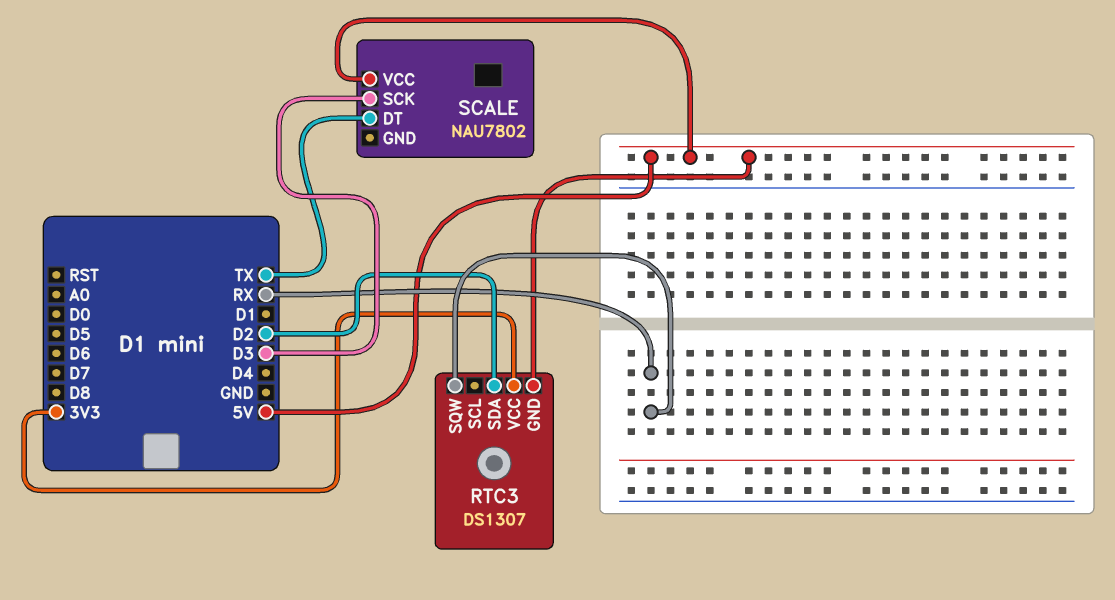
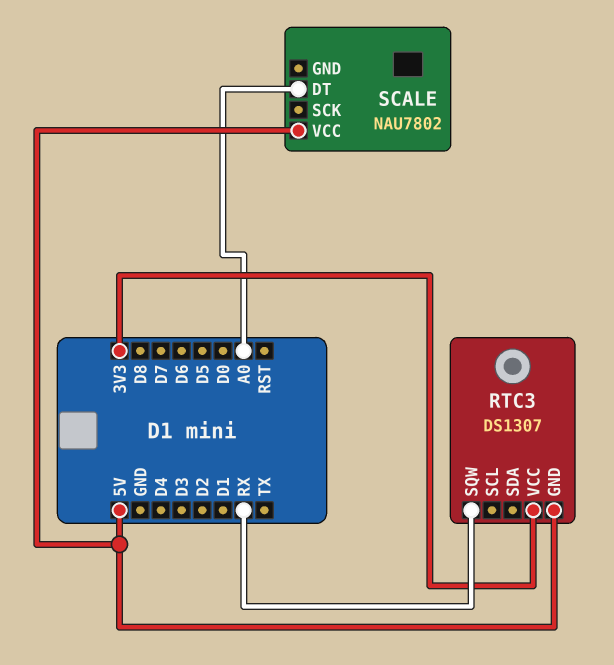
RTC3 pin SDA: D2 -> none
SCALE pin DT: TX -> A0
SCALE pin SCK: D3 -> none

